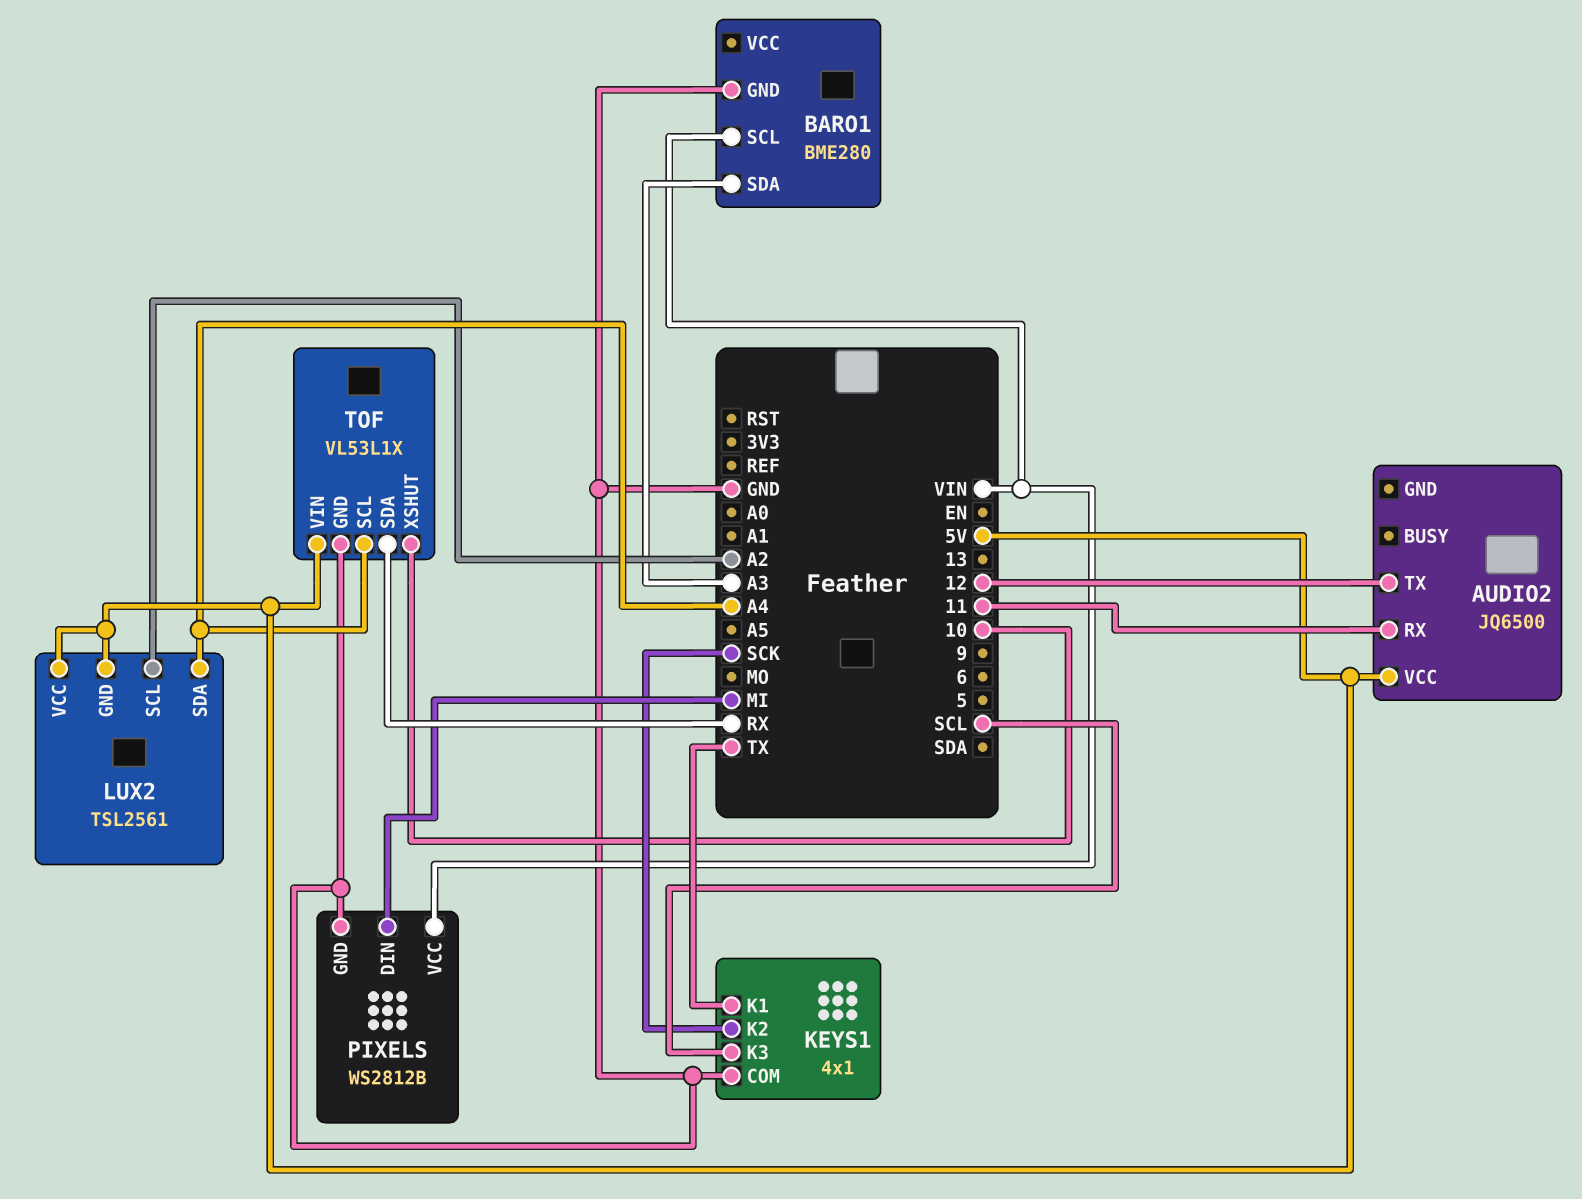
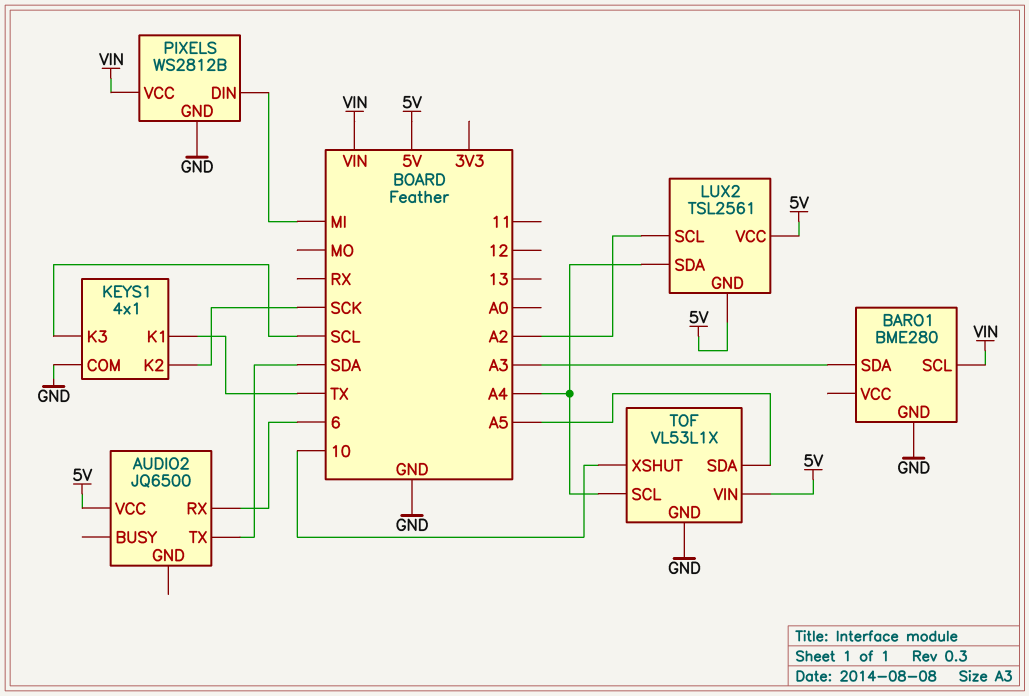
AUDIO2 pin RX: 11 -> 6
AUDIO2 pin TX: 12 -> SDA
TOF pin SDA: RX -> A5

